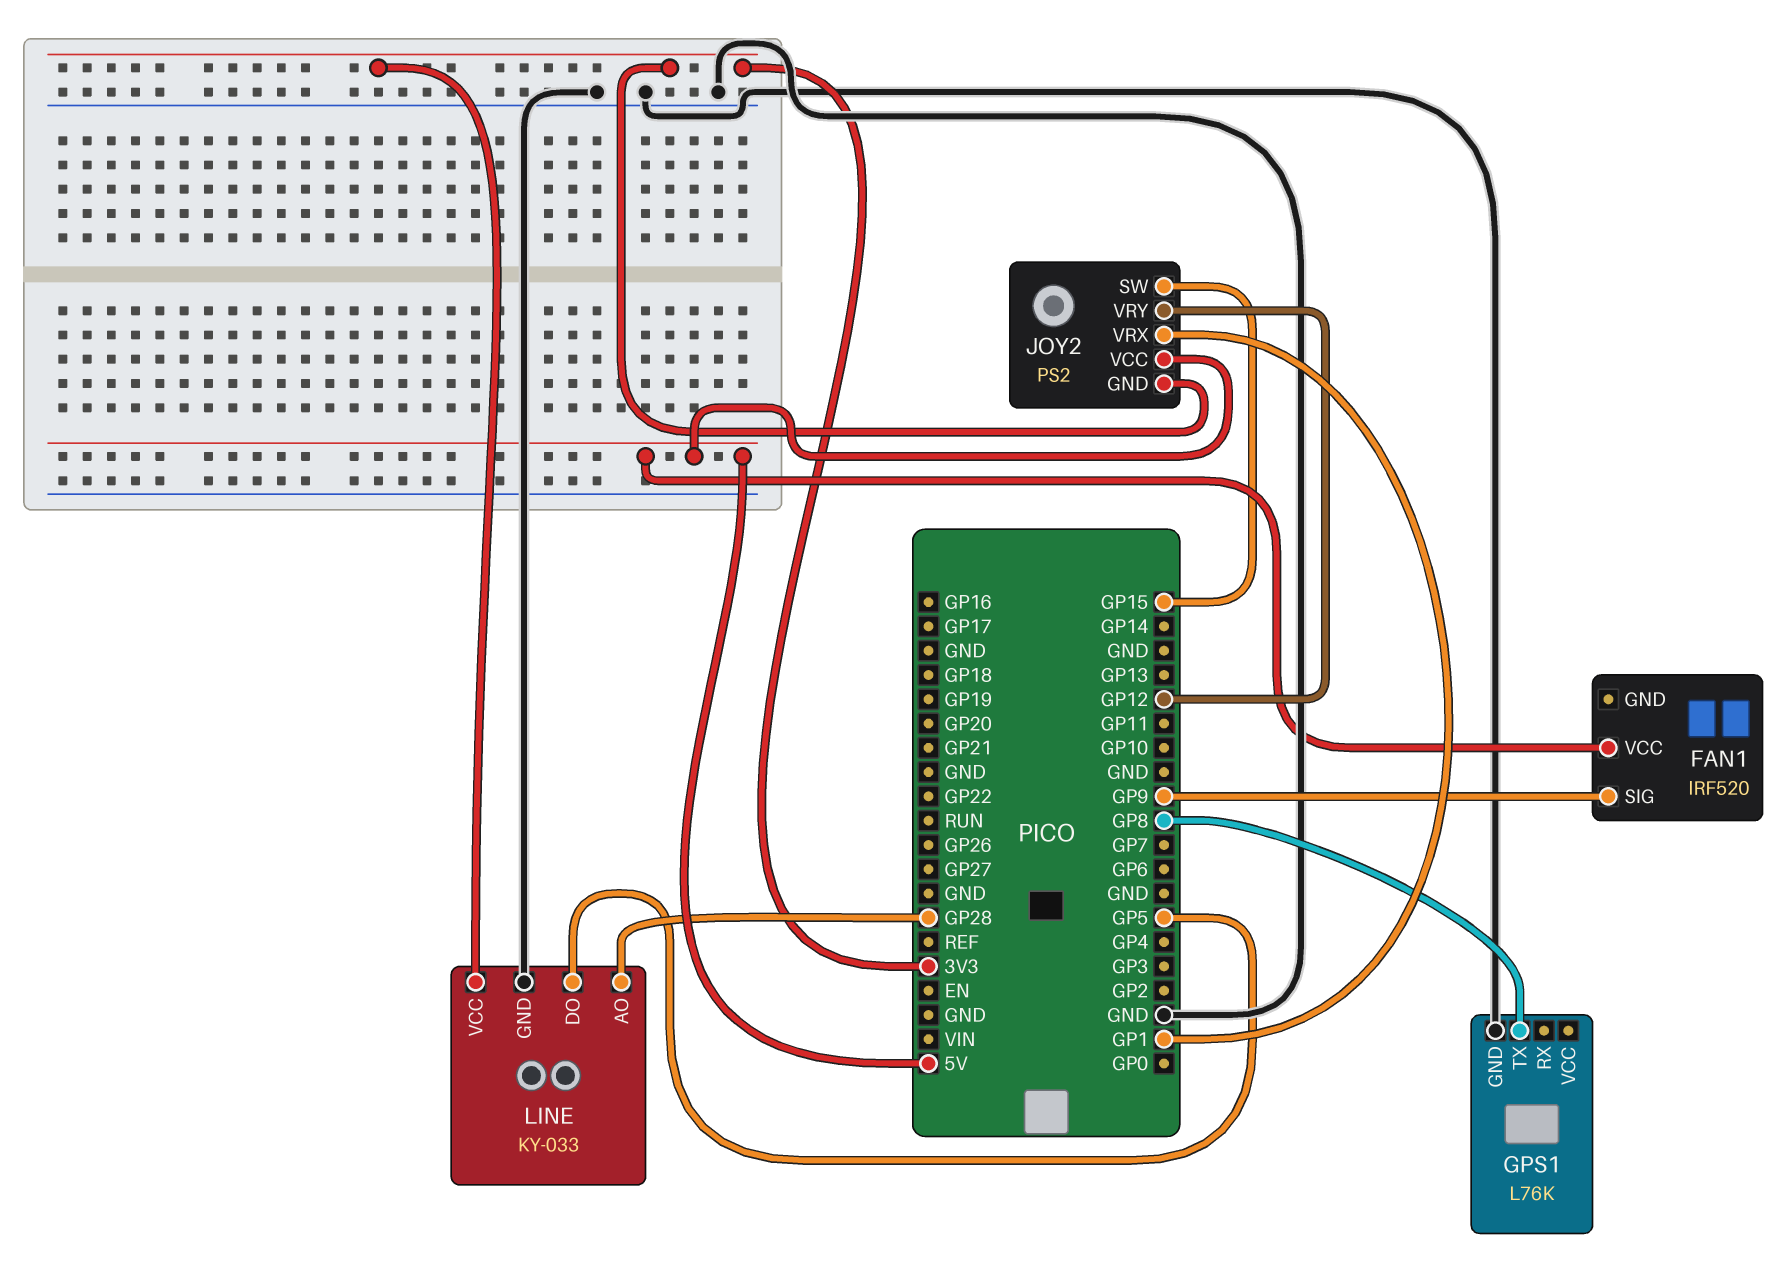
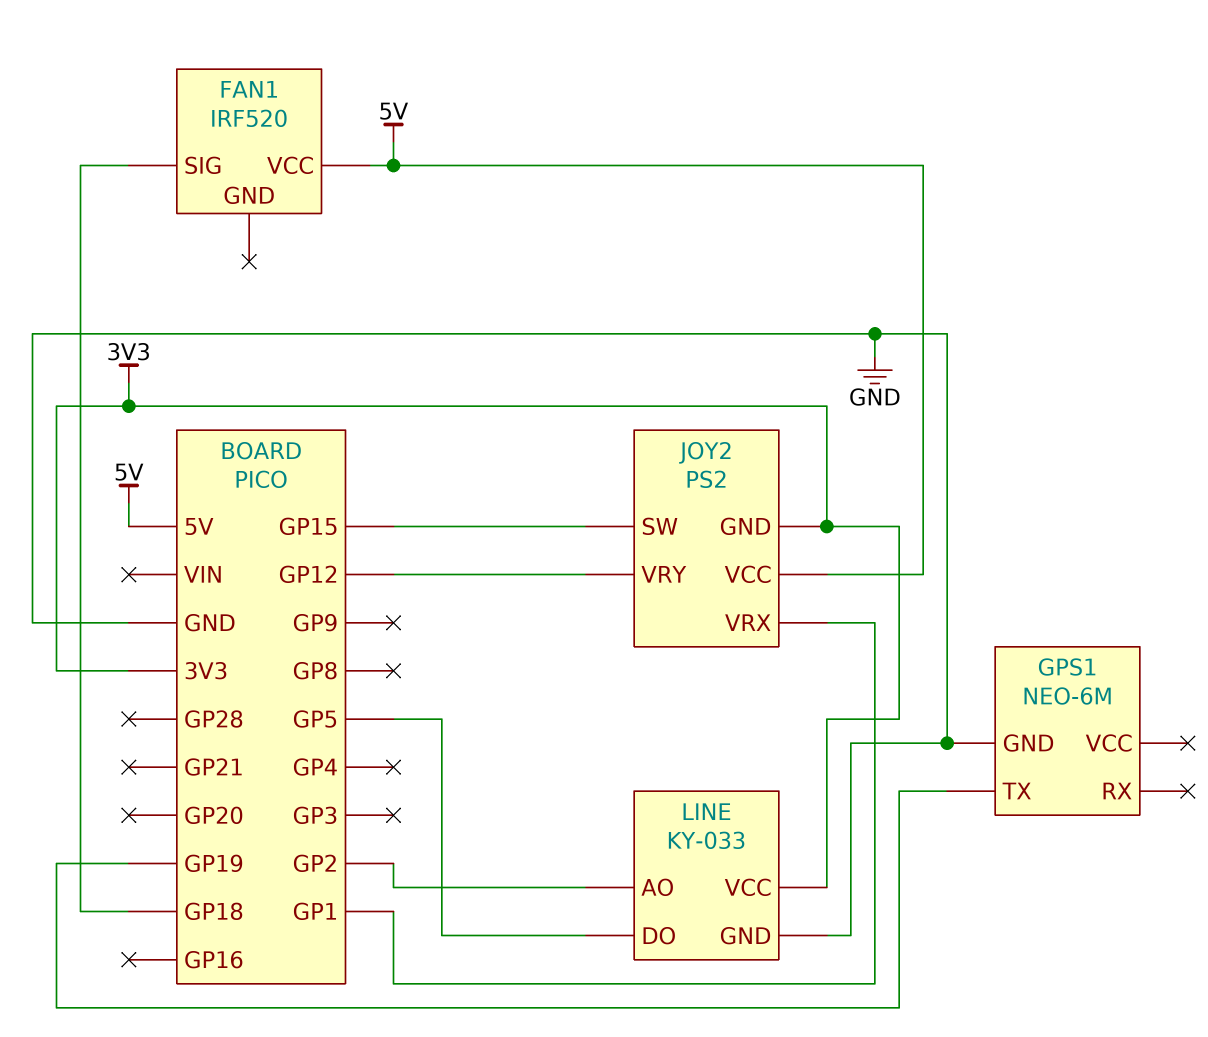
FAN1 pin SIG: GP9 -> GP18
GPS1: L76K -> NEO-6M
GPS1 pin TX: GP8 -> GP19
LINE pin AO: GP28 -> GP2

